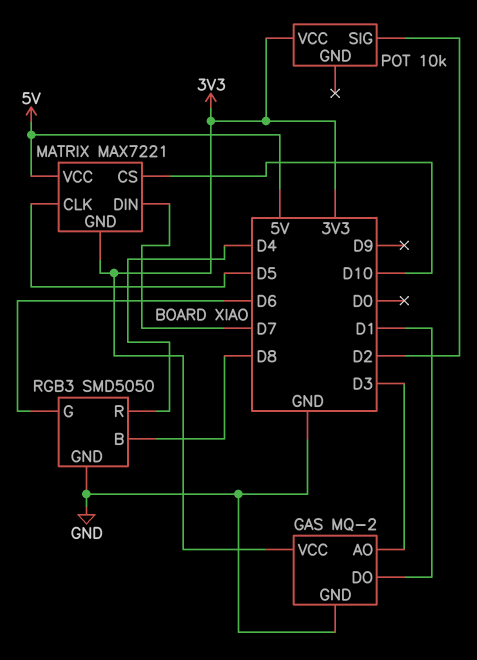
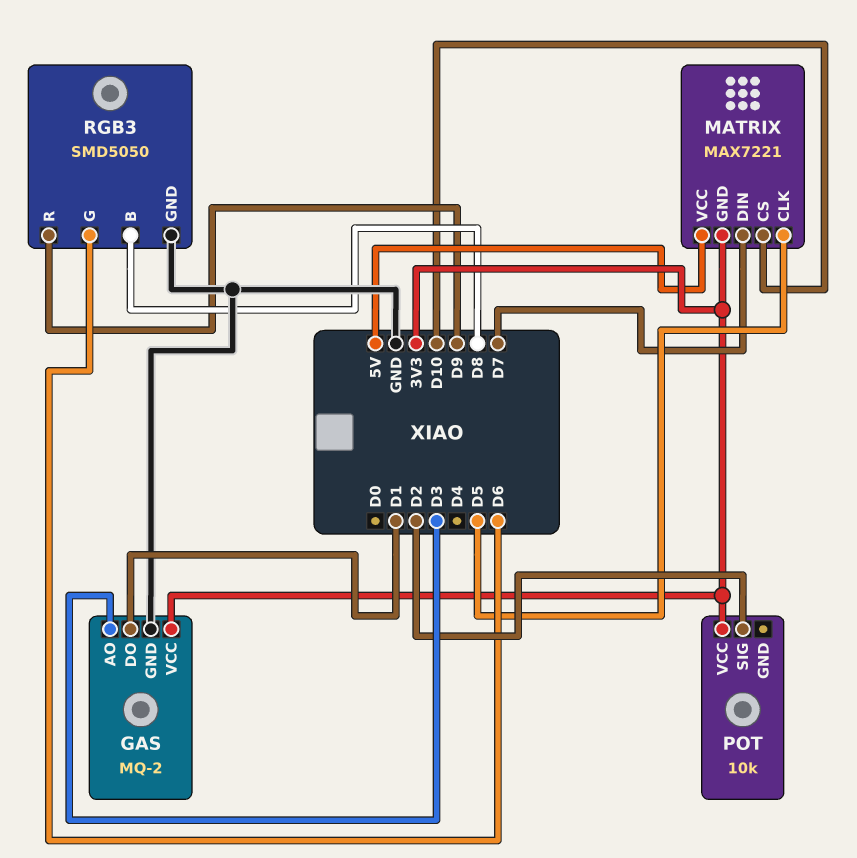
RGB3 pin R: D4 -> D9

